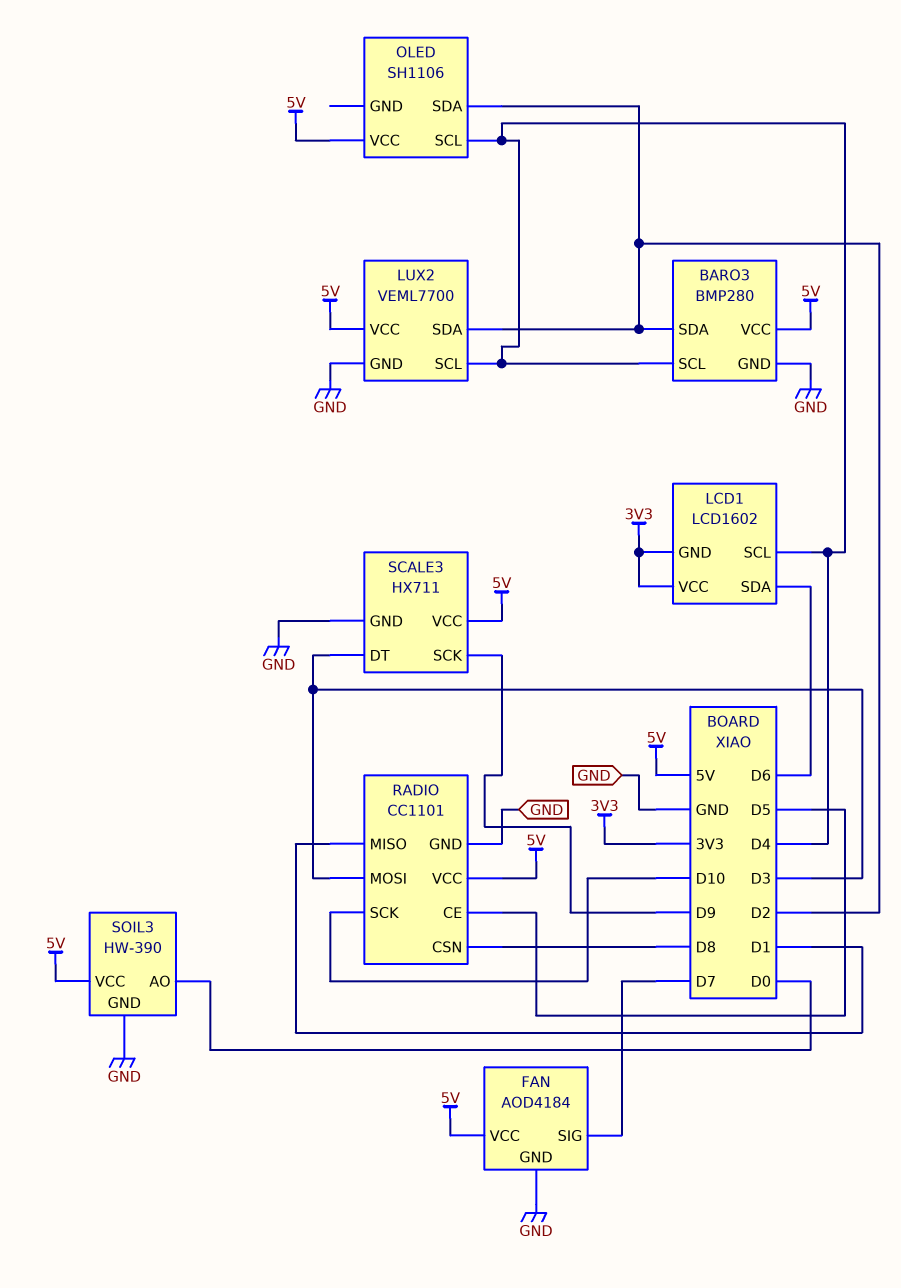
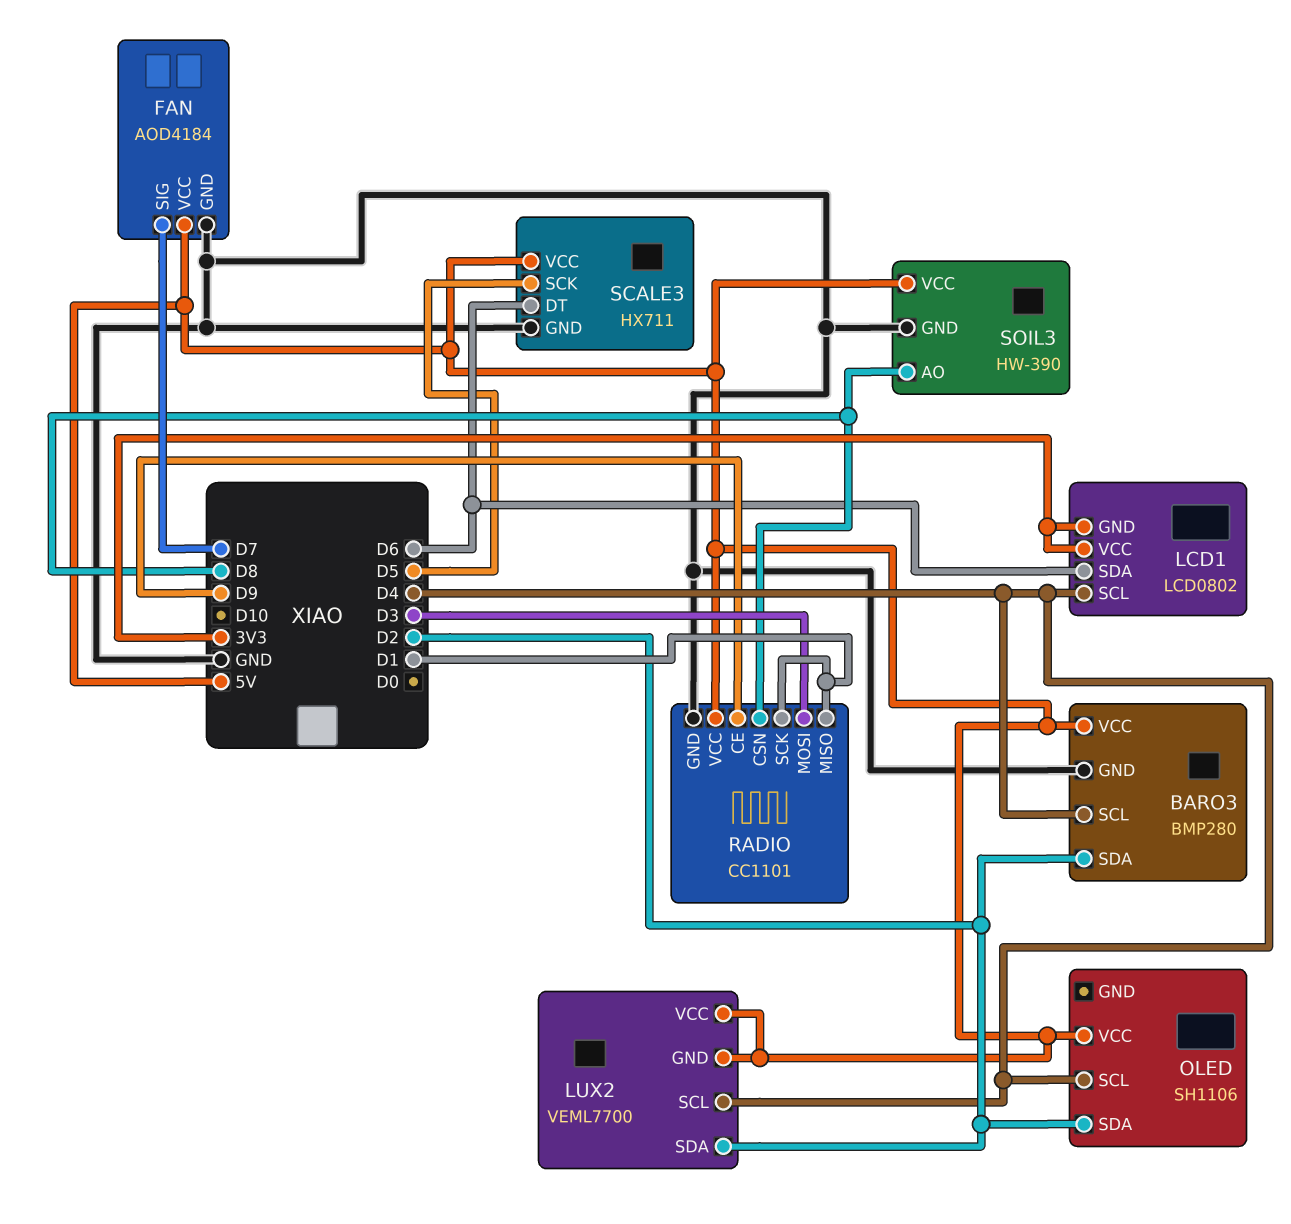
LCD1: LCD1602 -> LCD0802
LUX2 pin GND: GND -> 5V
RADIO pin CE: D5 -> D9
RADIO pin SCK: D10 -> D1
SCALE3 pin DT: D3 -> D6
SCALE3 pin SCK: D9 -> D5
SOIL3 pin AO: D0 -> D8

